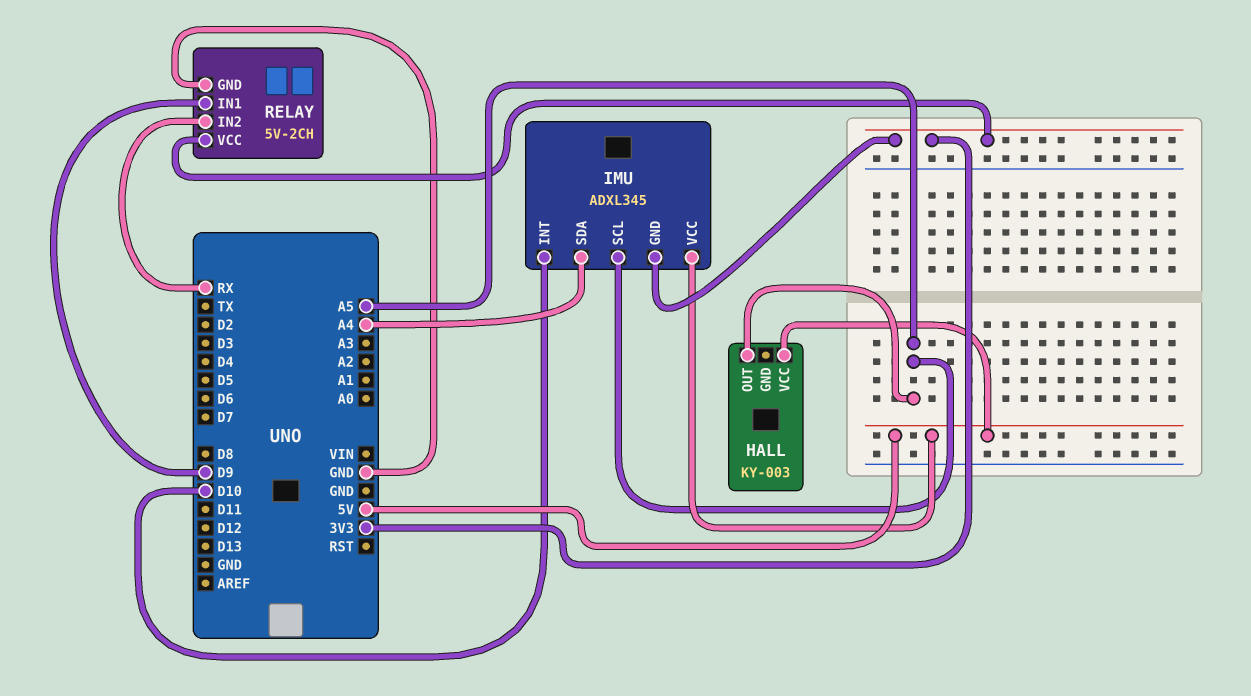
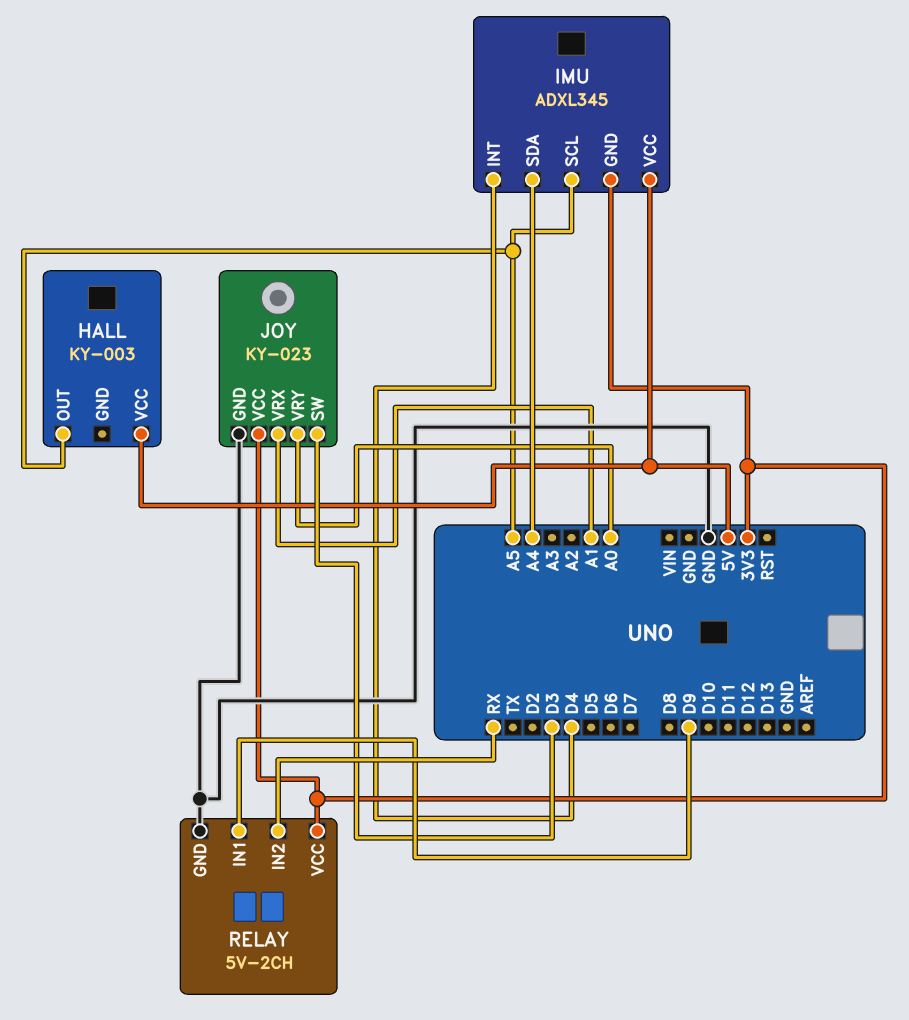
IMU pin INT: D10 -> D4
JOY: none -> KY-023
JOY pin GND: none -> GND
JOY pin SW: none -> D3
JOY pin VCC: none -> 3V3
JOY pin VRX: none -> A1
JOY pin VRY: none -> A0

